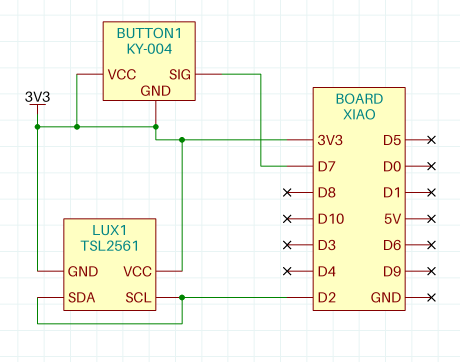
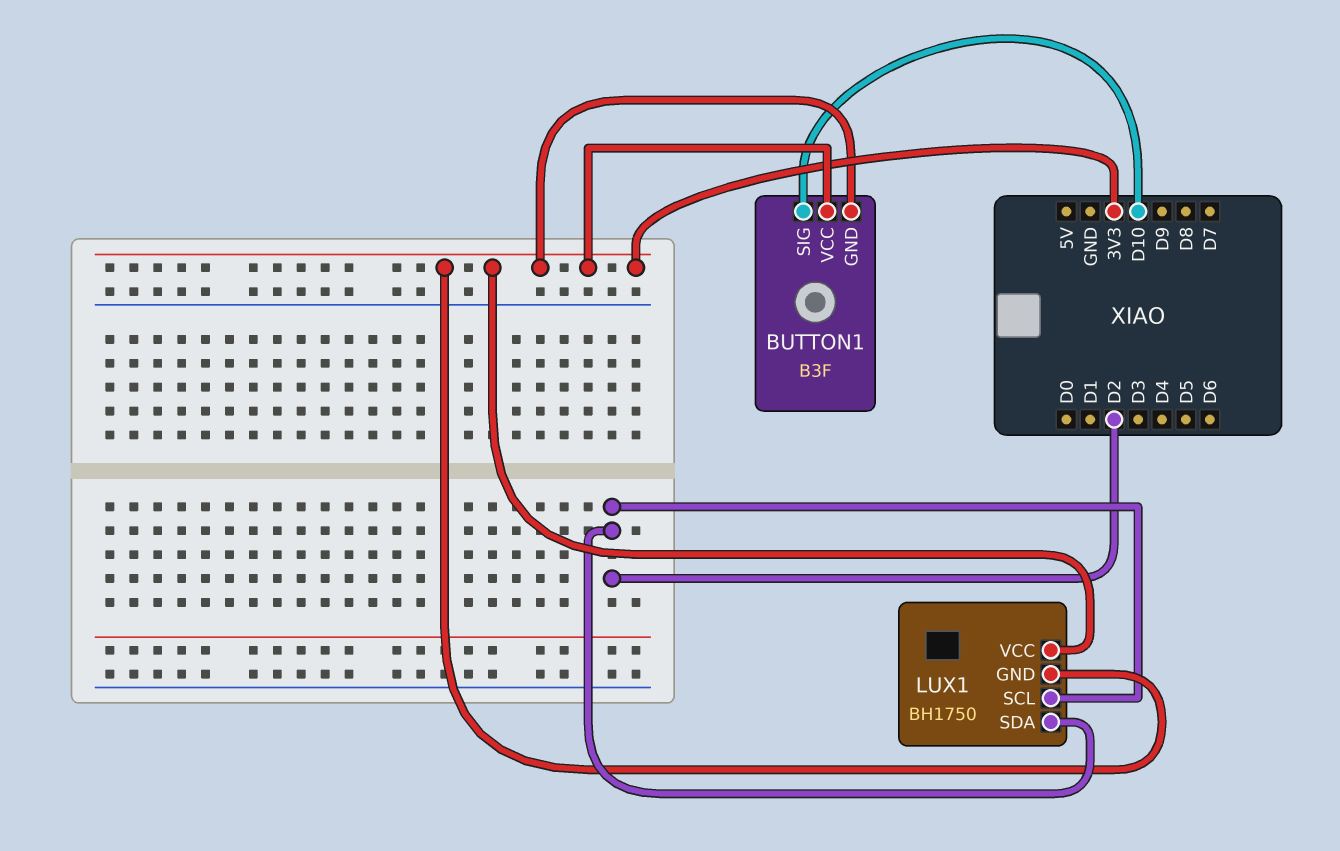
BUTTON1: KY-004 -> B3F
BUTTON1 pin SIG: D7 -> D10
LUX1: TSL2561 -> BH1750

